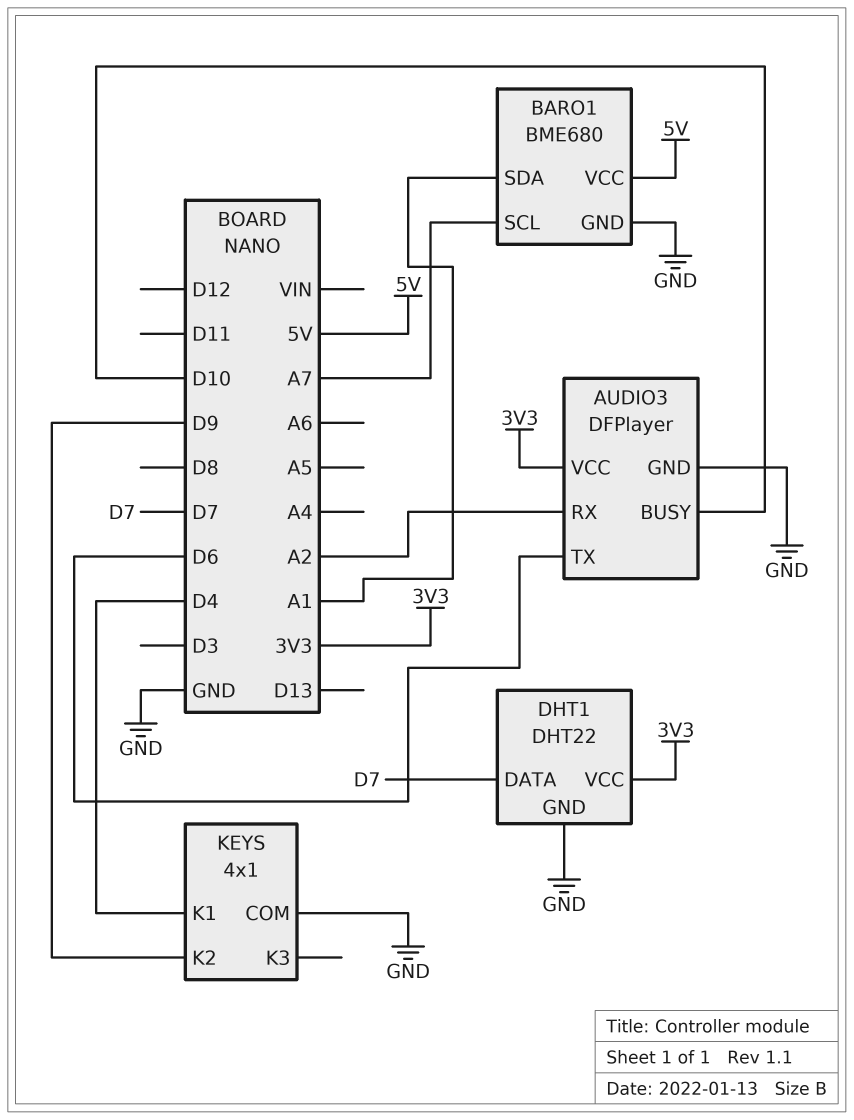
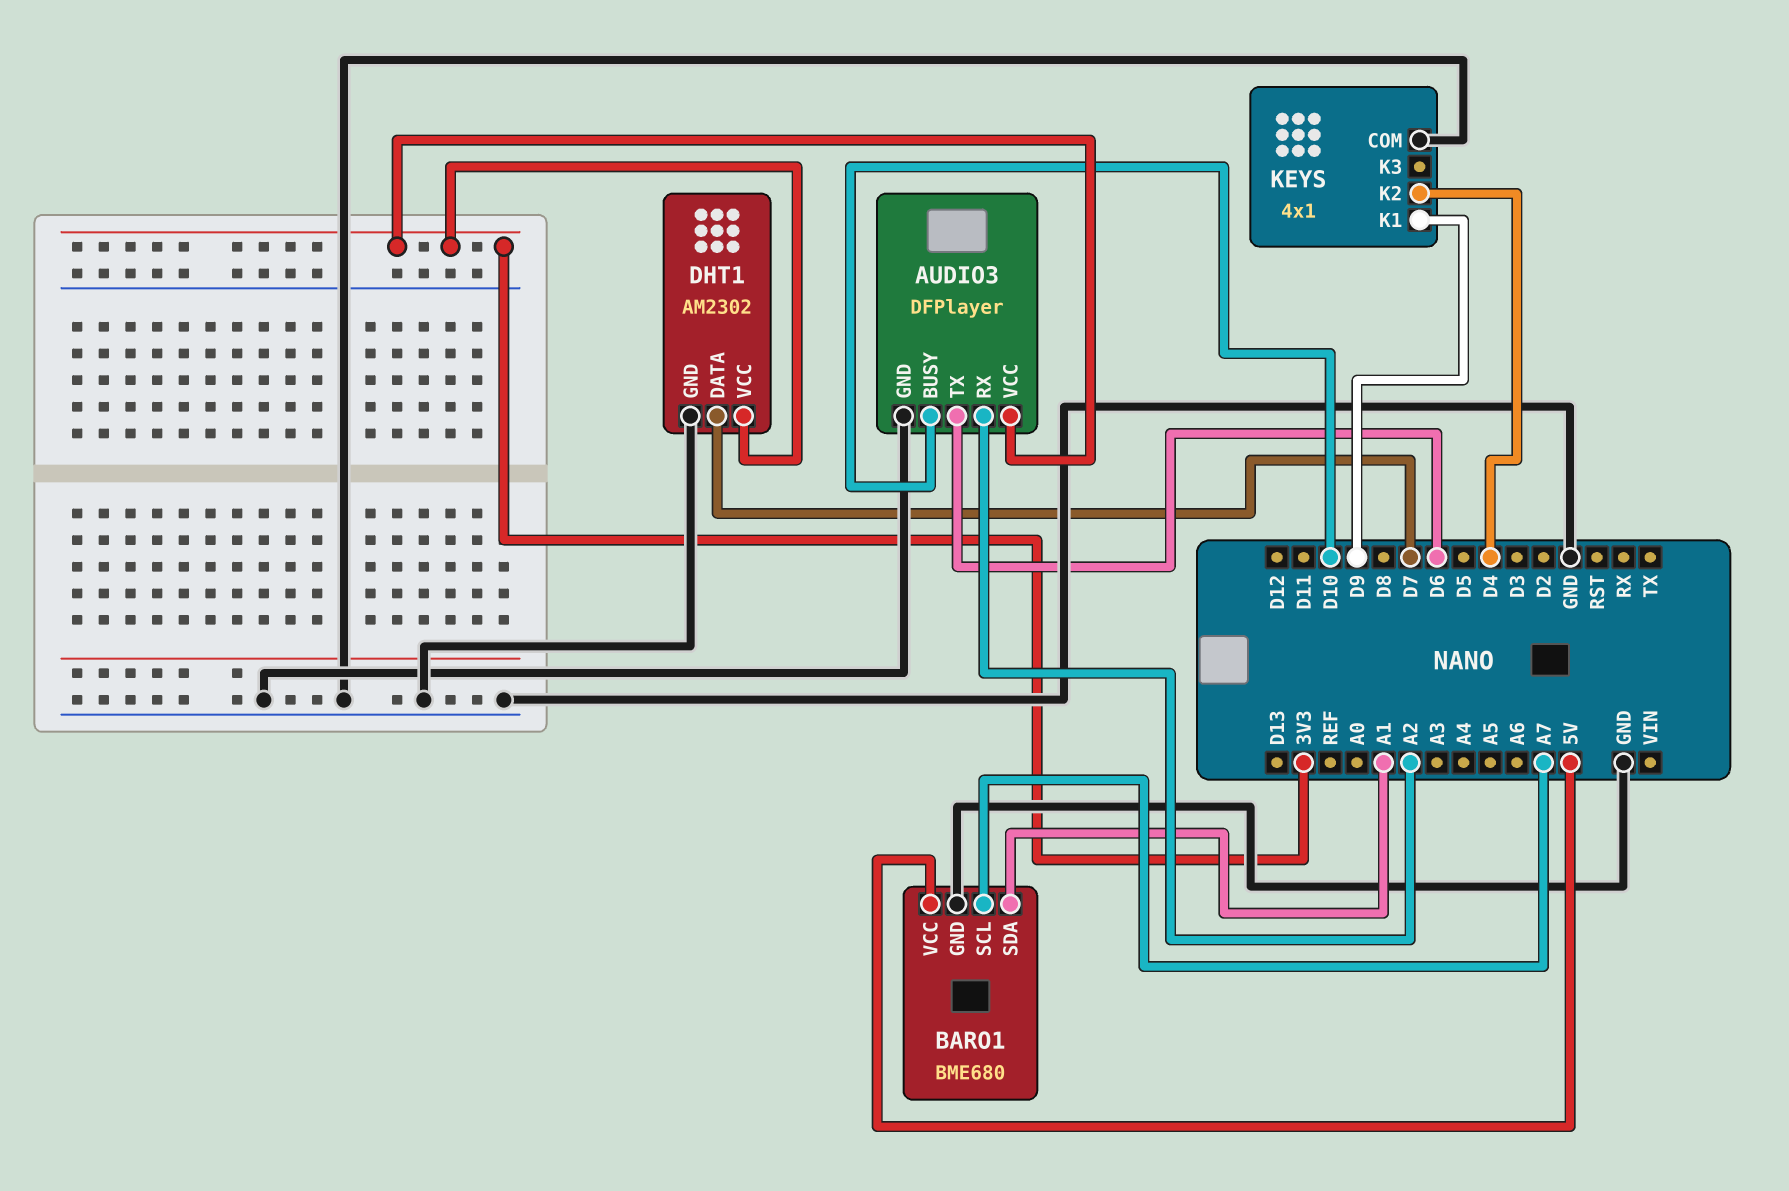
DHT1: DHT22 -> AM2302
KEYS pin K1: D4 -> D9
KEYS pin K2: D9 -> D4

